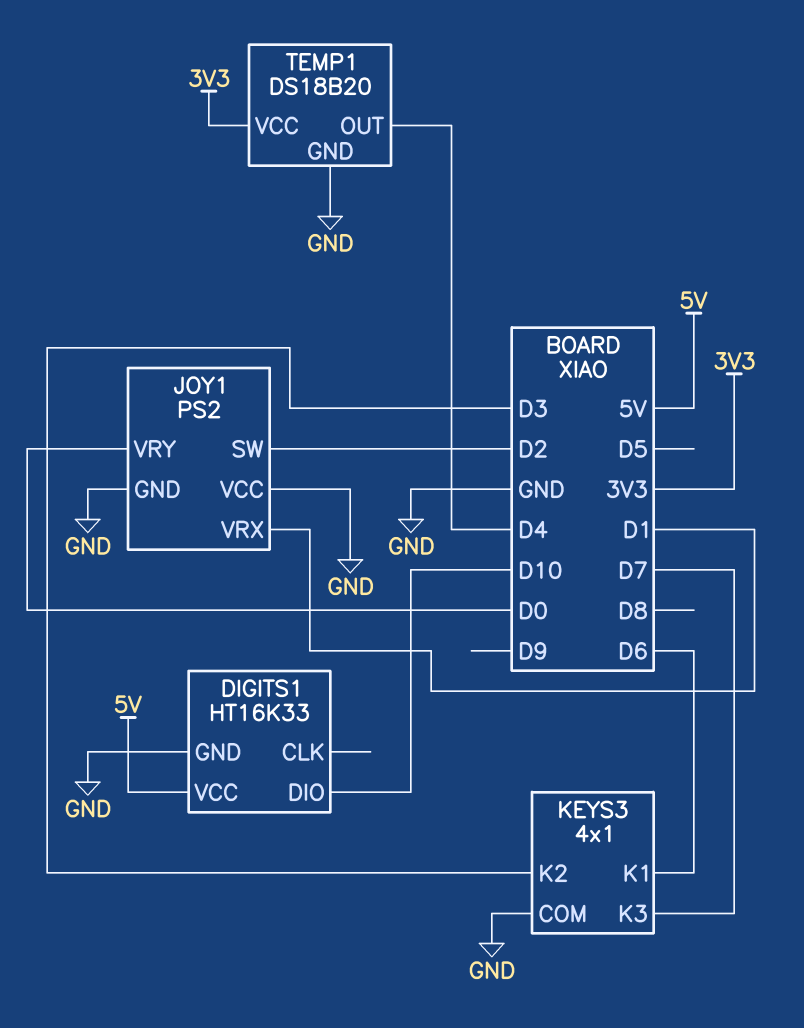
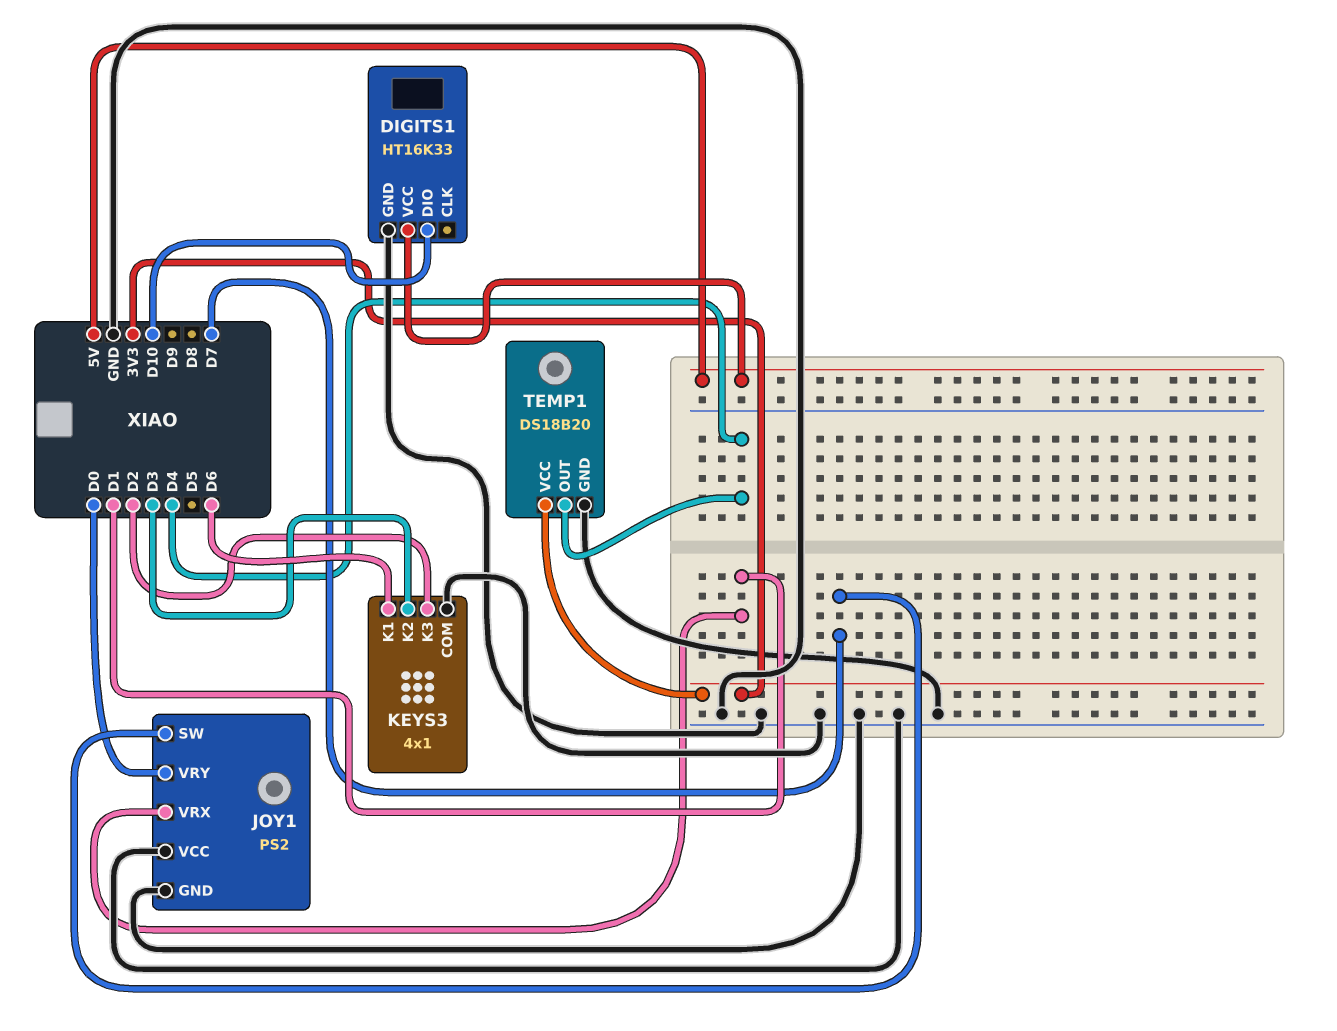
JOY1 pin SW: D2 -> D7
KEYS3 pin K3: D7 -> D2

